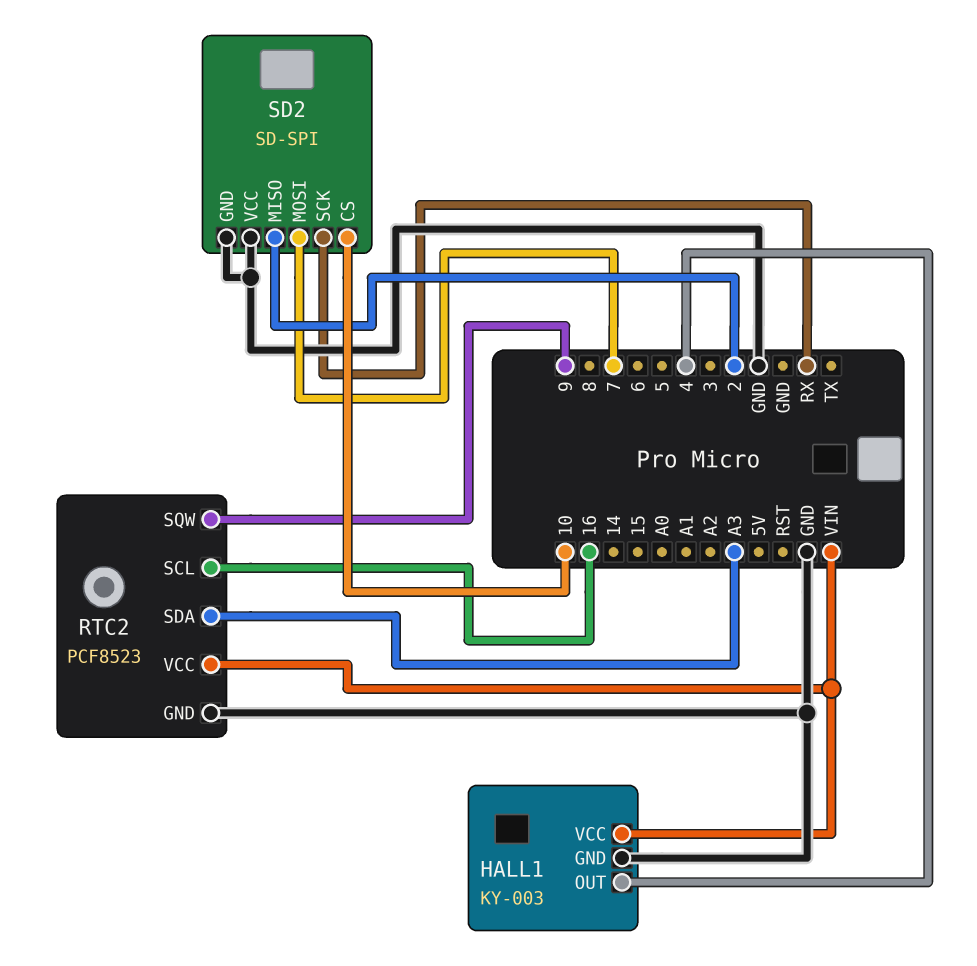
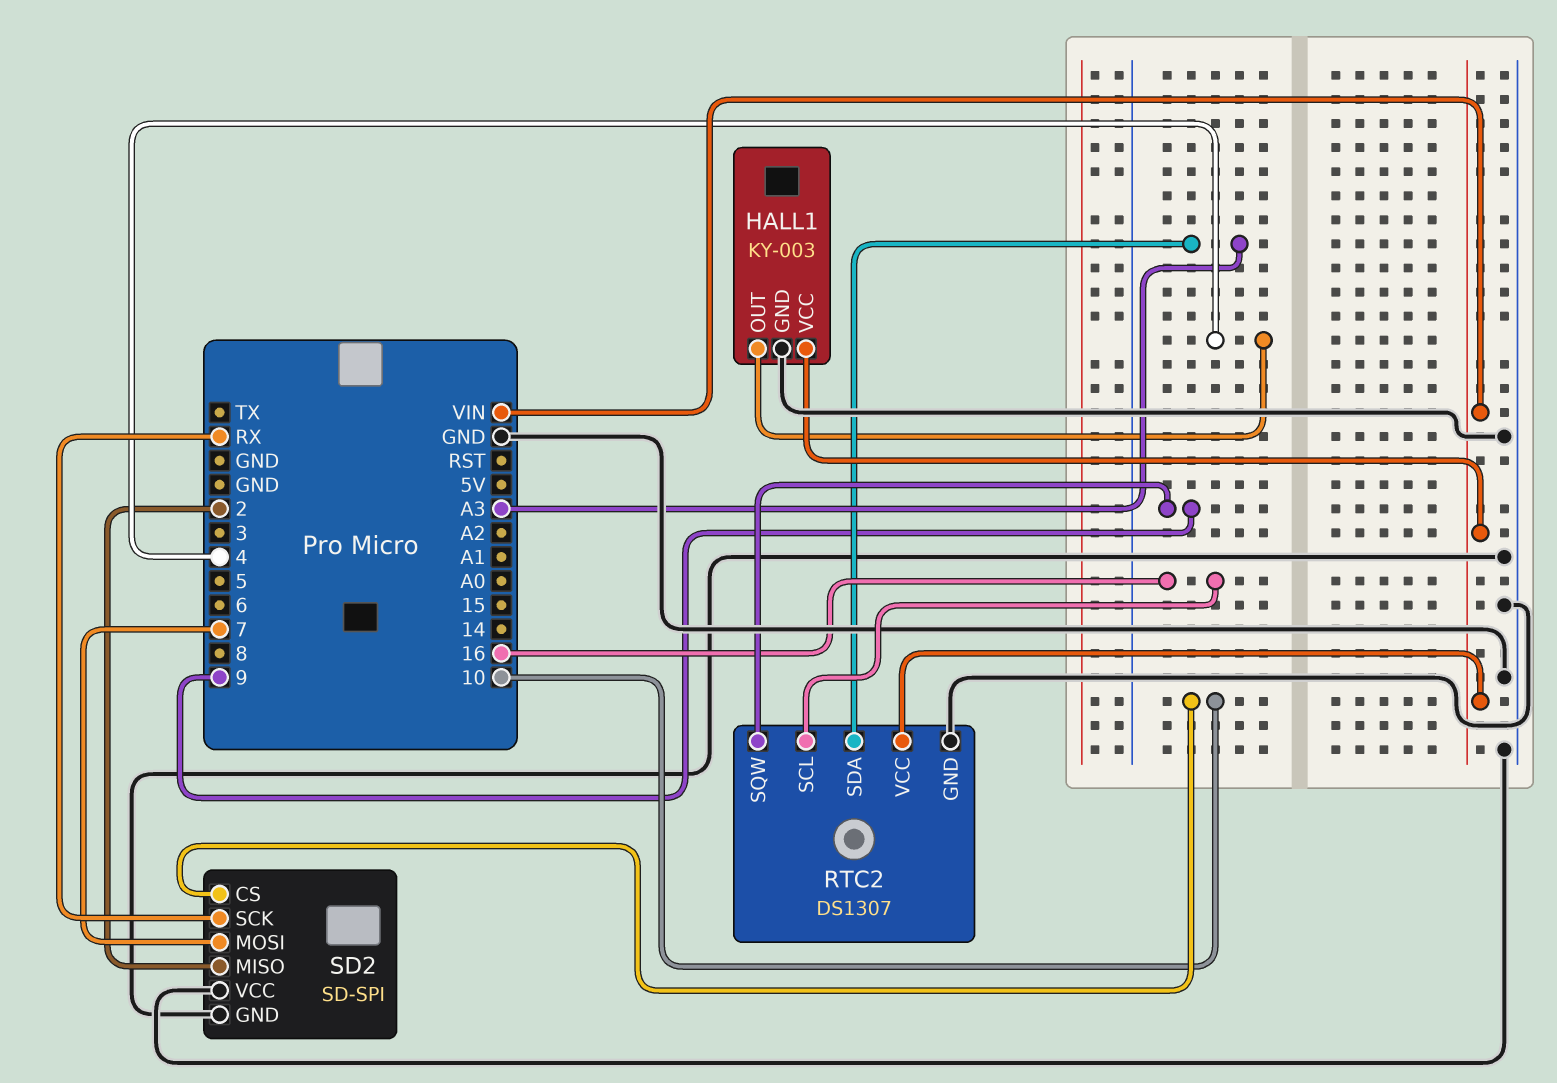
RTC2: PCF8523 -> DS1307

